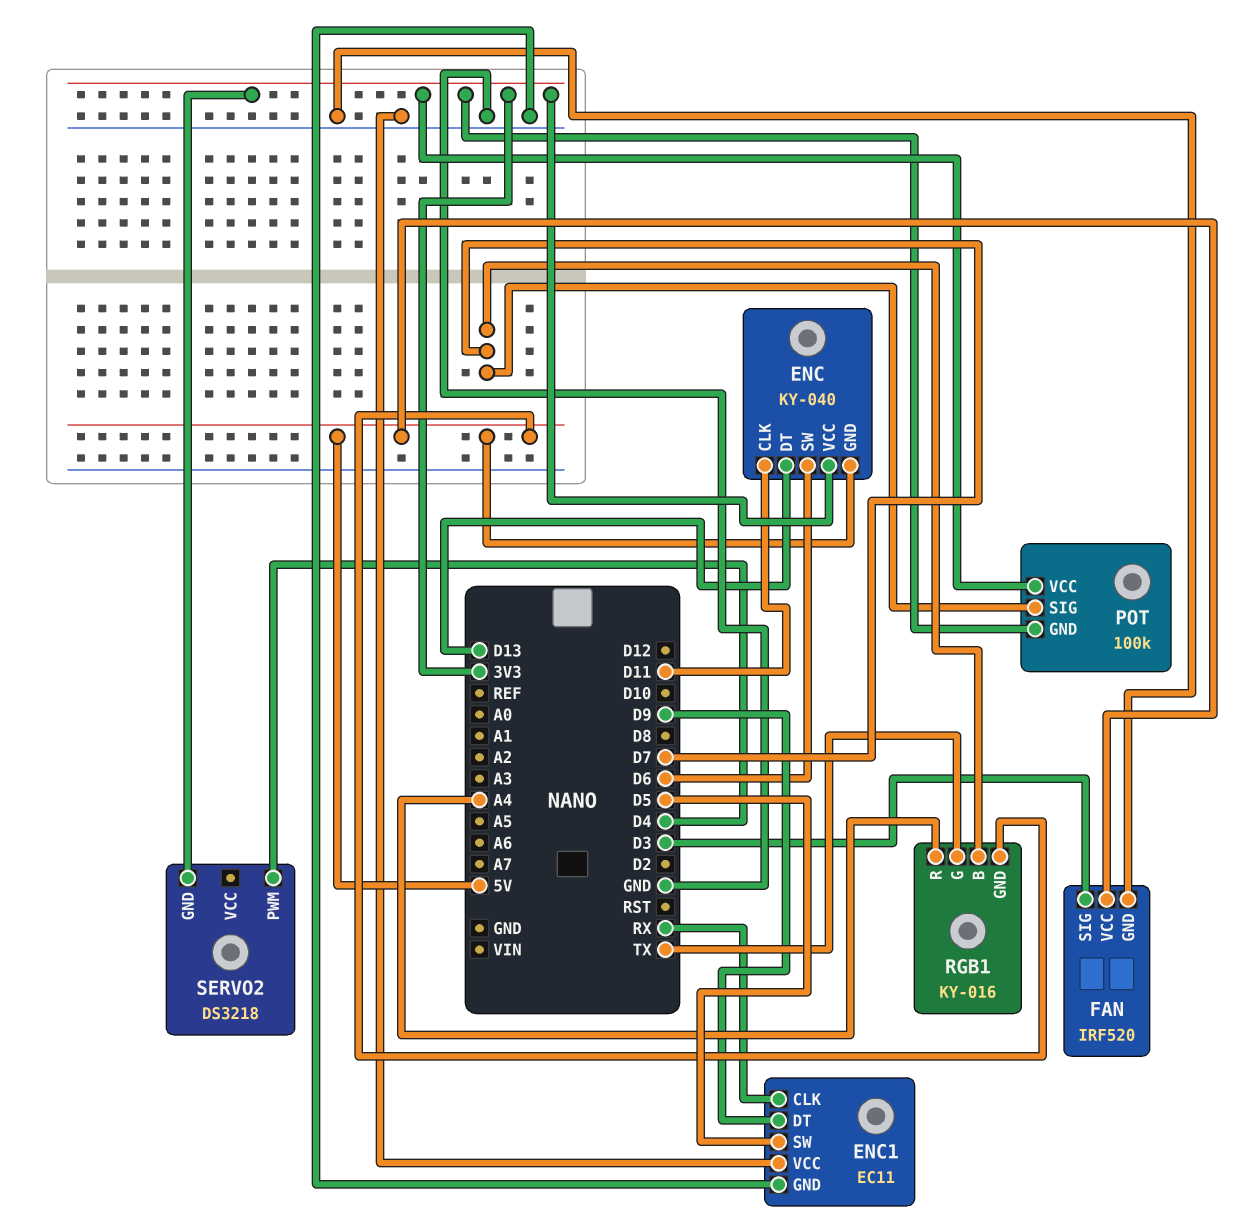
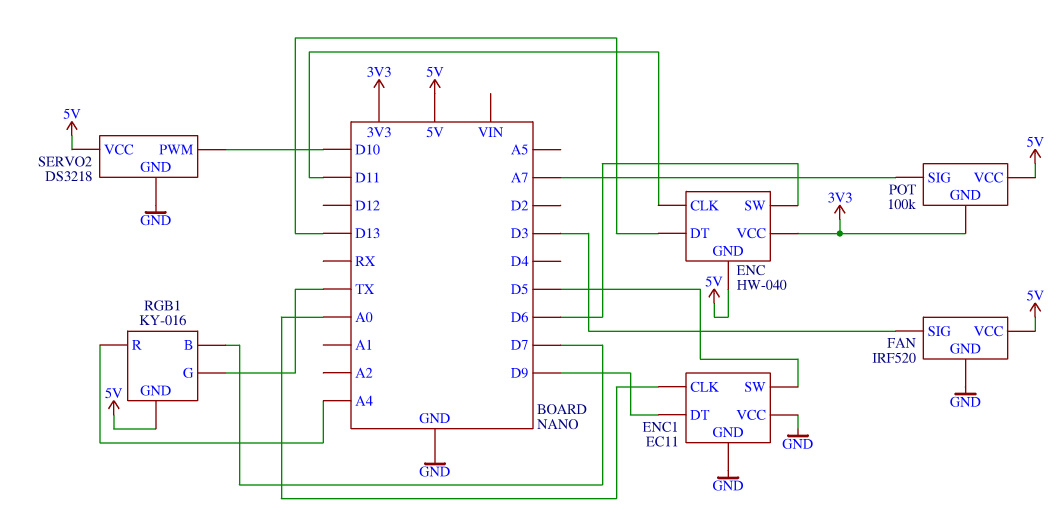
ENC: KY-040 -> HW-040
ENC1 pin CLK: RX -> A0
POT pin SIG: D7 -> A7
POT pin VCC: 3V3 -> 5V
SERVO2 pin GND: 3V3 -> GND
SERVO2 pin PWM: D4 -> D10
SERVO2 pin VCC: none -> 5V

